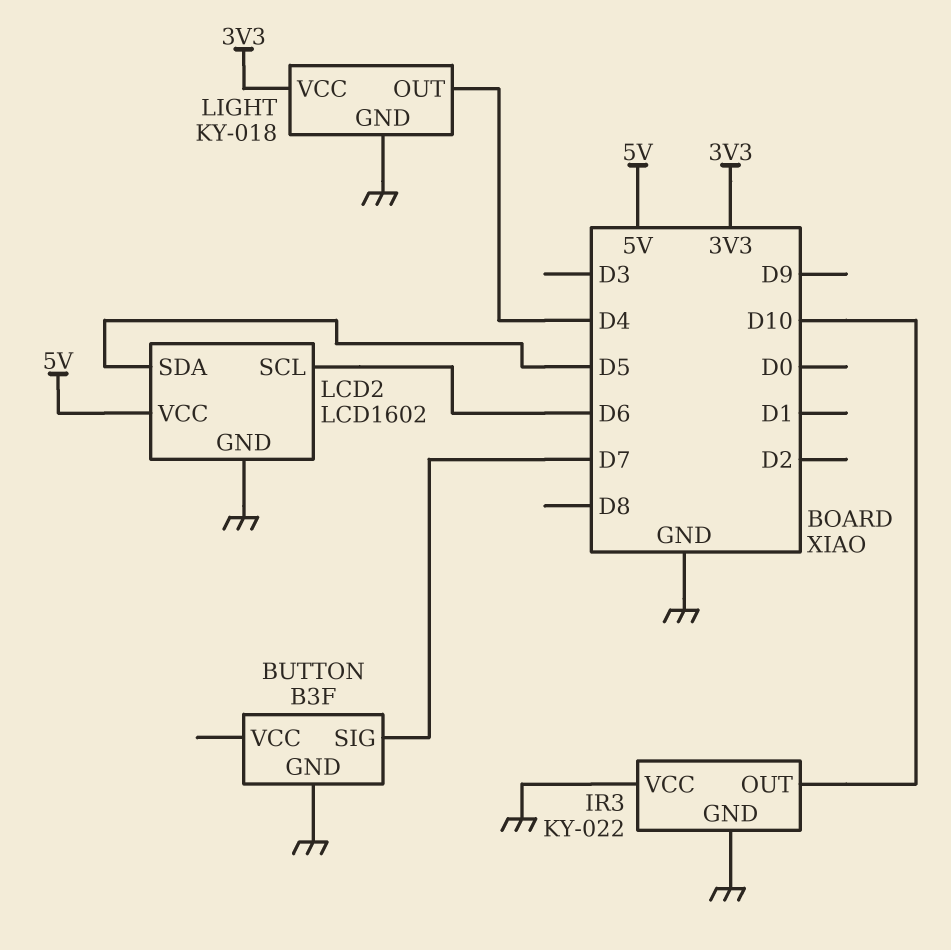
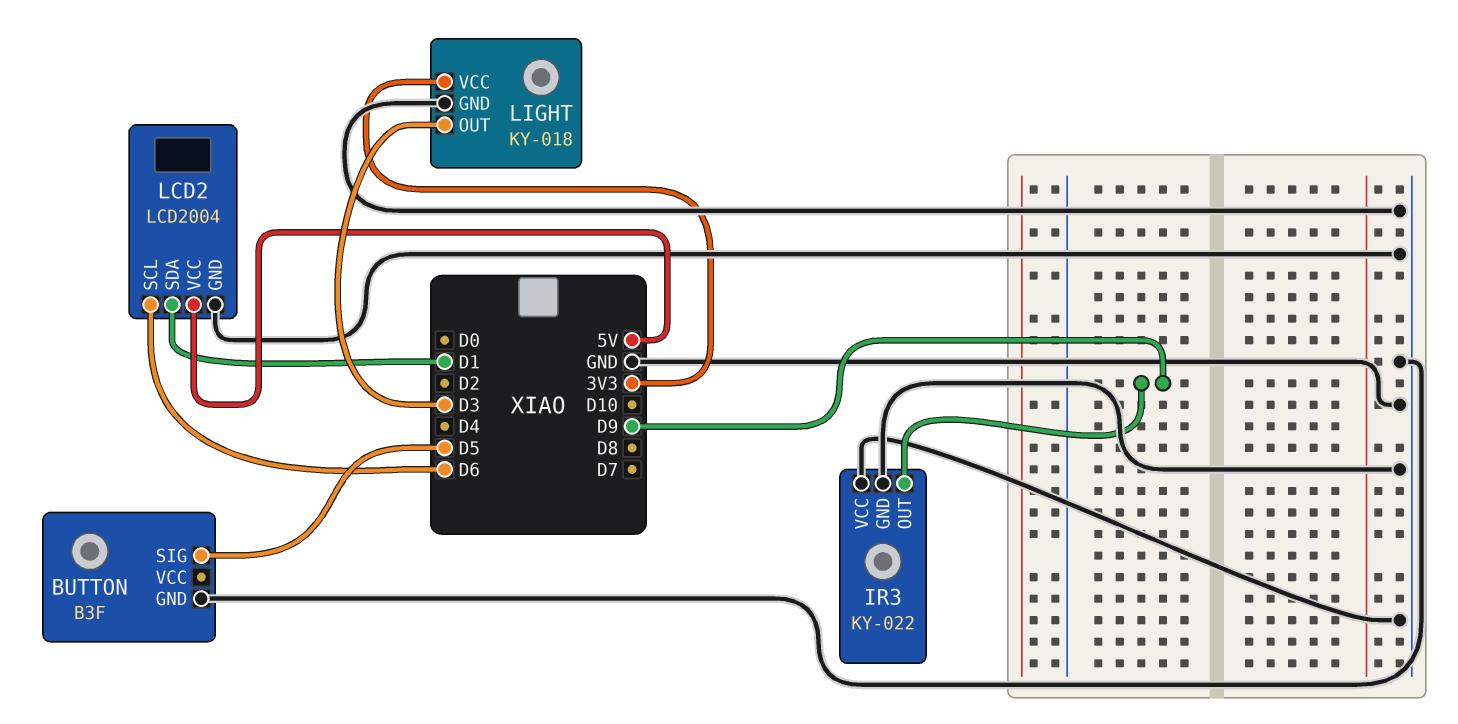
BUTTON pin SIG: D7 -> D5
IR3 pin OUT: D10 -> D9
LCD2: LCD1602 -> LCD2004
LCD2 pin SDA: D5 -> D1
LIGHT pin OUT: D4 -> D3

